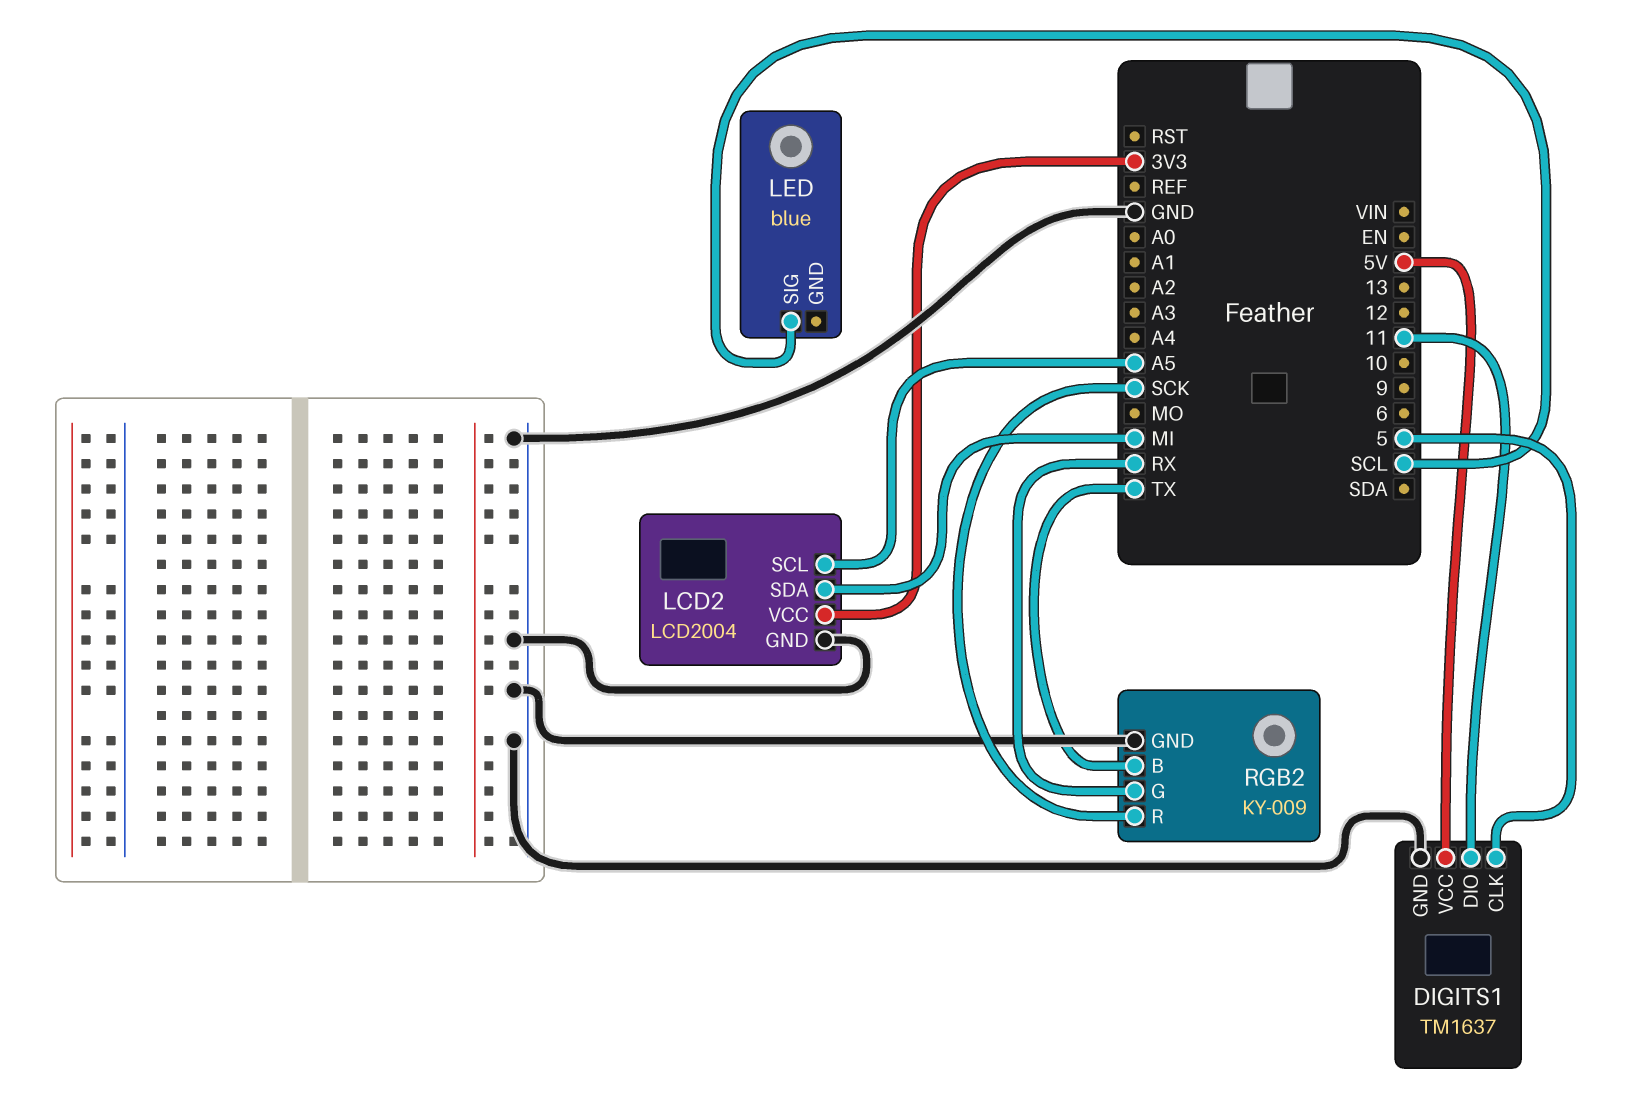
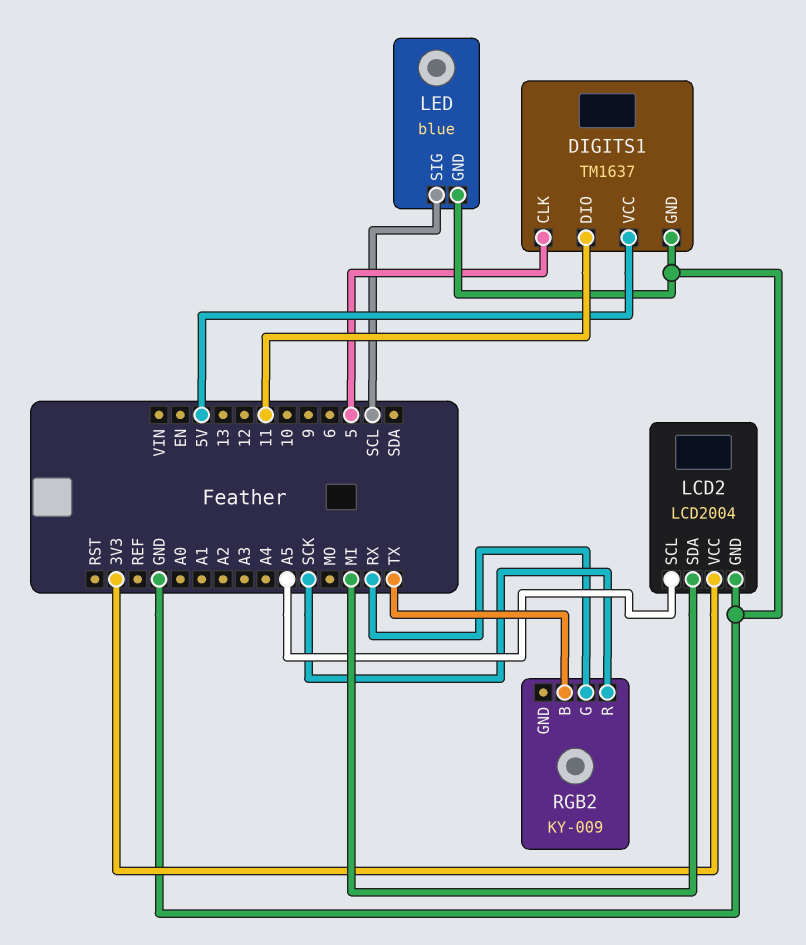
LED pin GND: none -> GND
RGB2 pin GND: GND -> none

